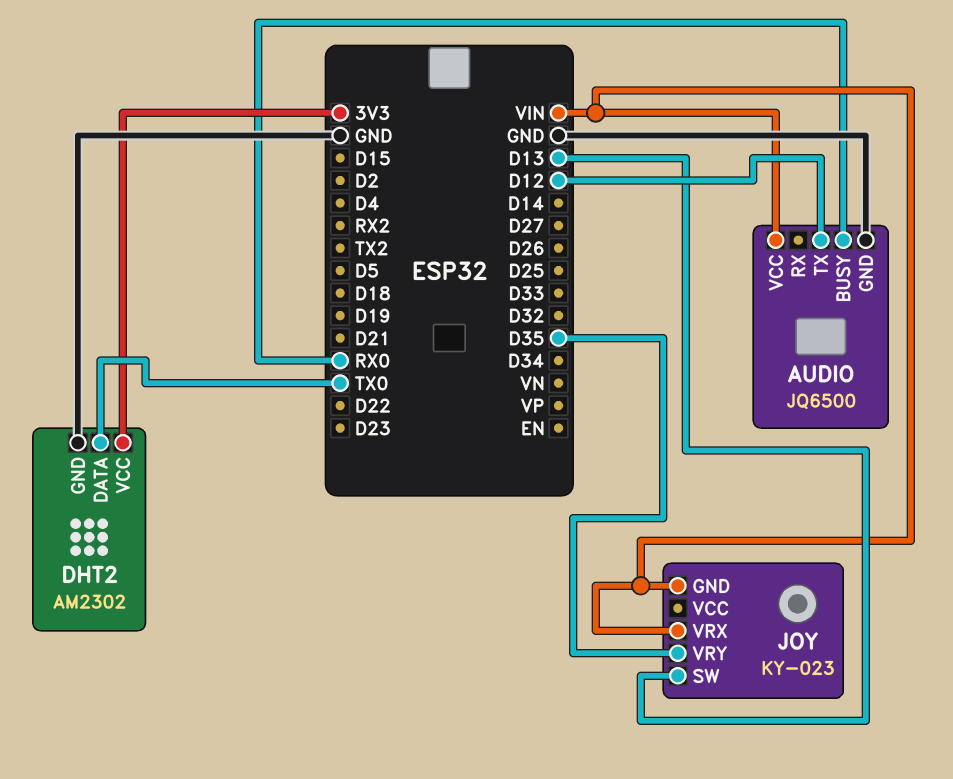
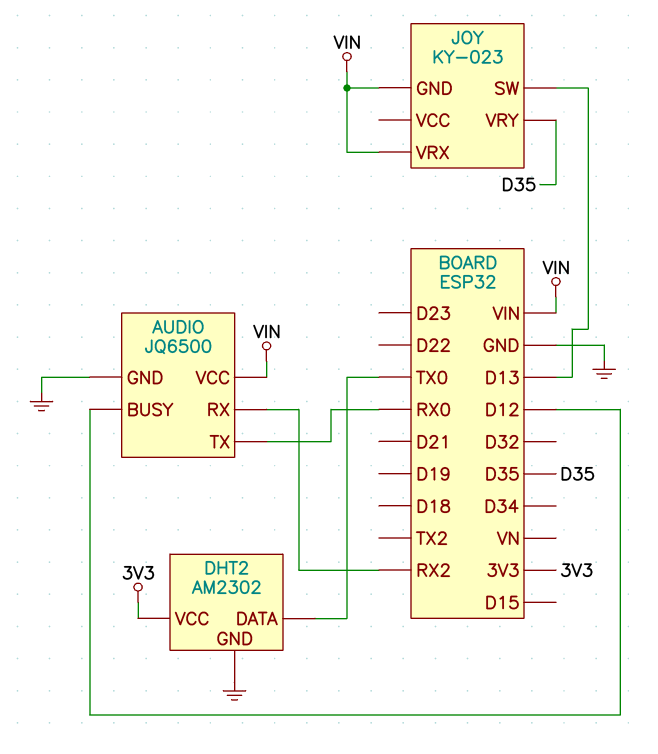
AUDIO pin BUSY: RX0 -> D12
AUDIO pin RX: none -> RX2
AUDIO pin TX: D12 -> RX0

